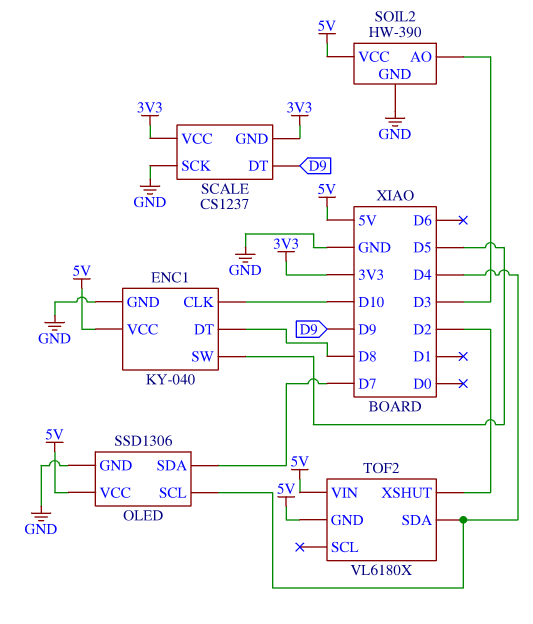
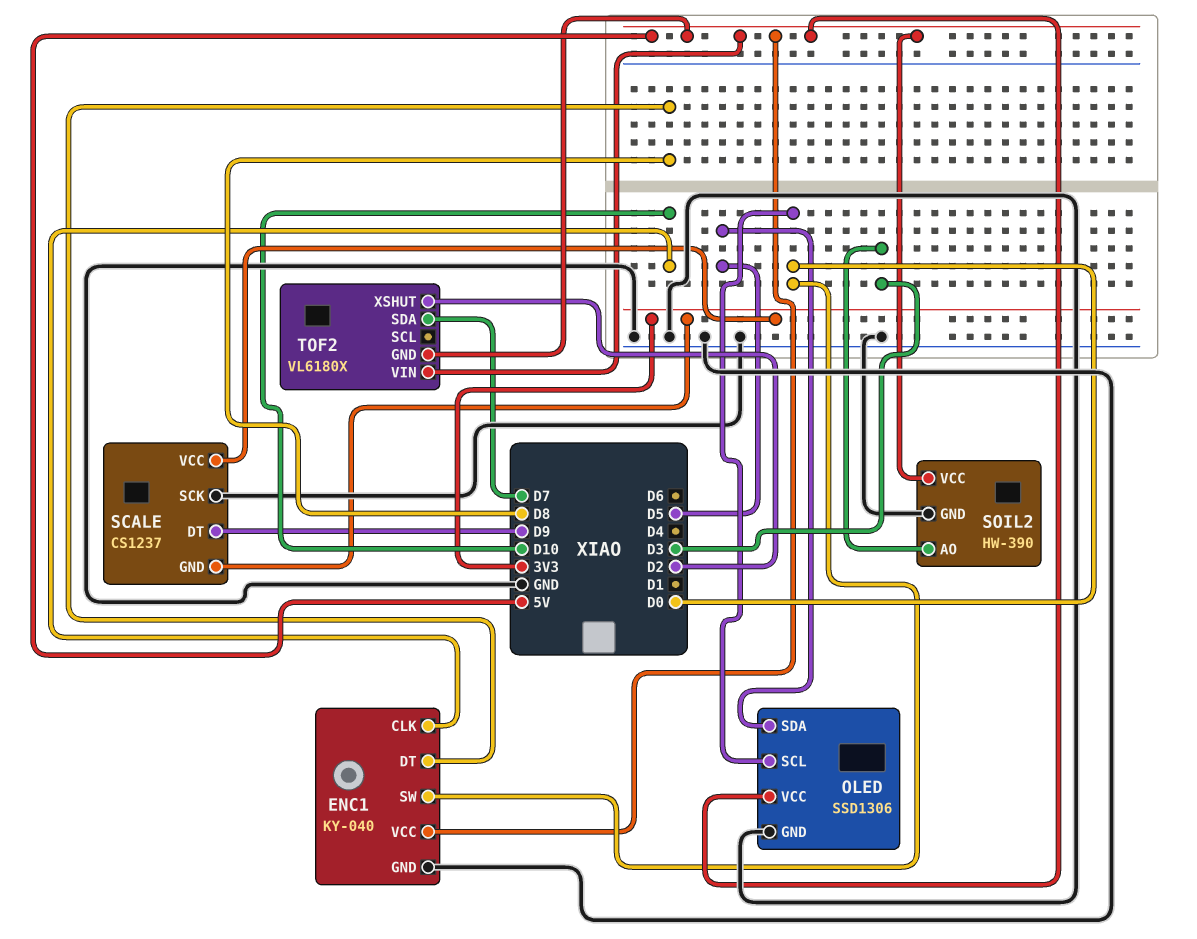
ENC1 pin SW: D5 -> D0
OLED pin SCL: D4 -> D0
OLED pin SDA: D7 -> D5
TOF2 pin SDA: D4 -> D7

